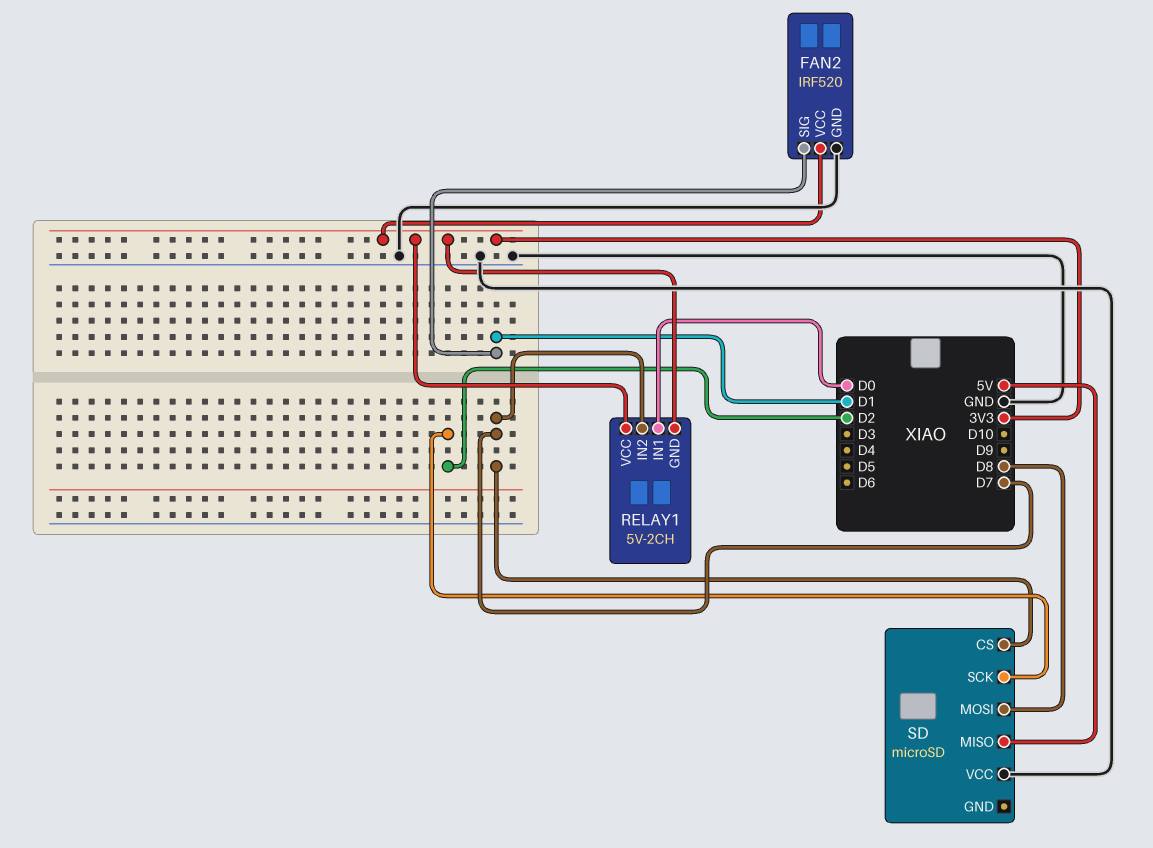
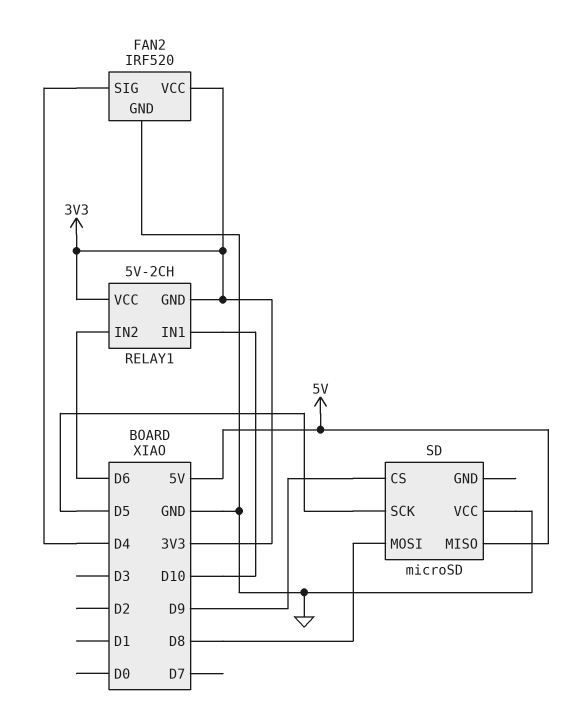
FAN2 pin SIG: D1 -> D4
RELAY1 pin IN1: D0 -> D10
RELAY1 pin IN2: D7 -> D6
SD pin CS: D7 -> D9
SD pin SCK: D2 -> D5

